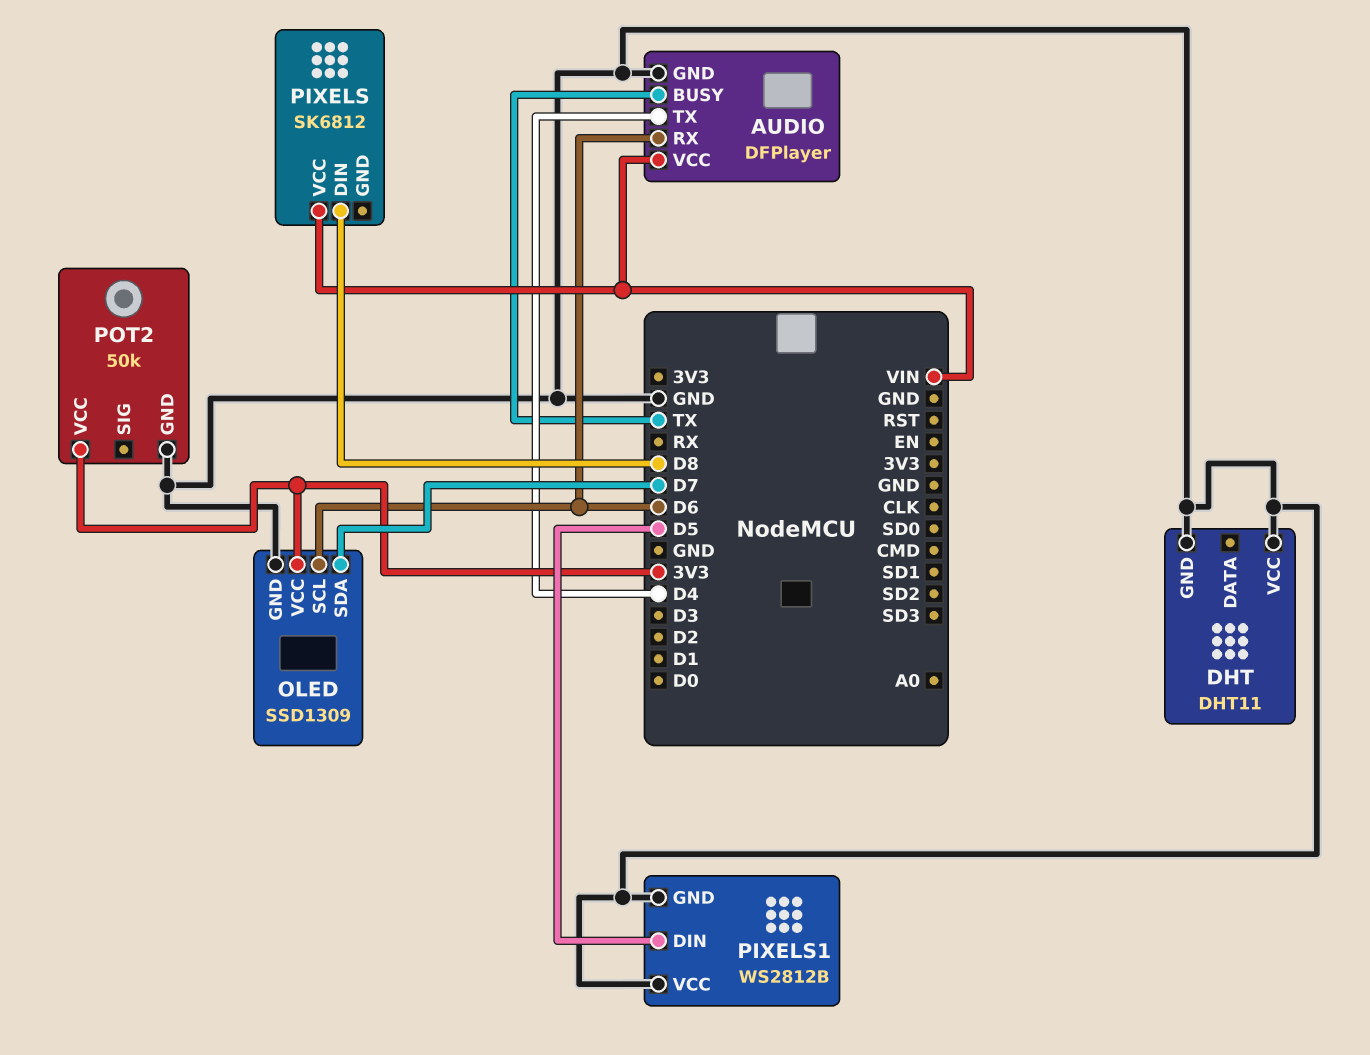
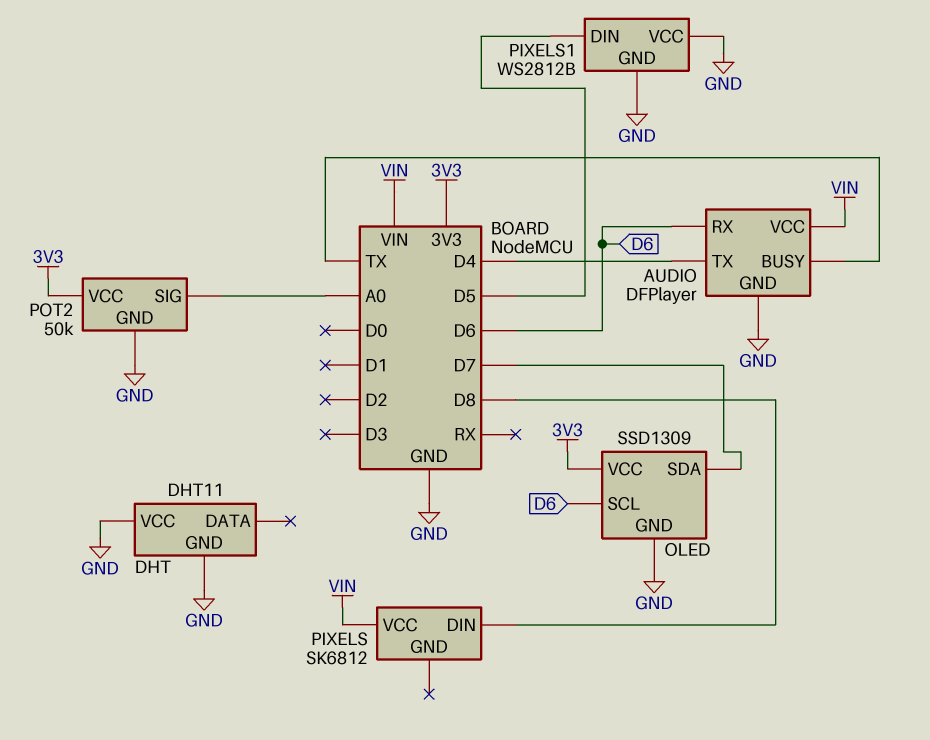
POT2 pin SIG: none -> A0

